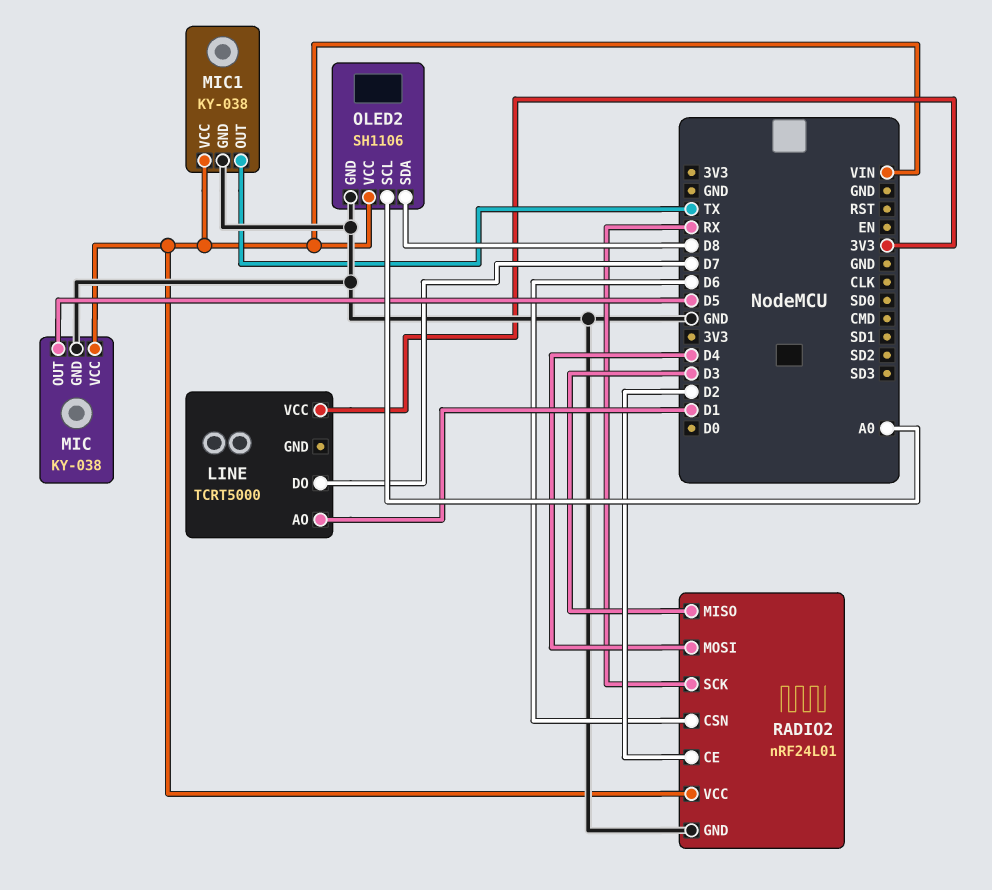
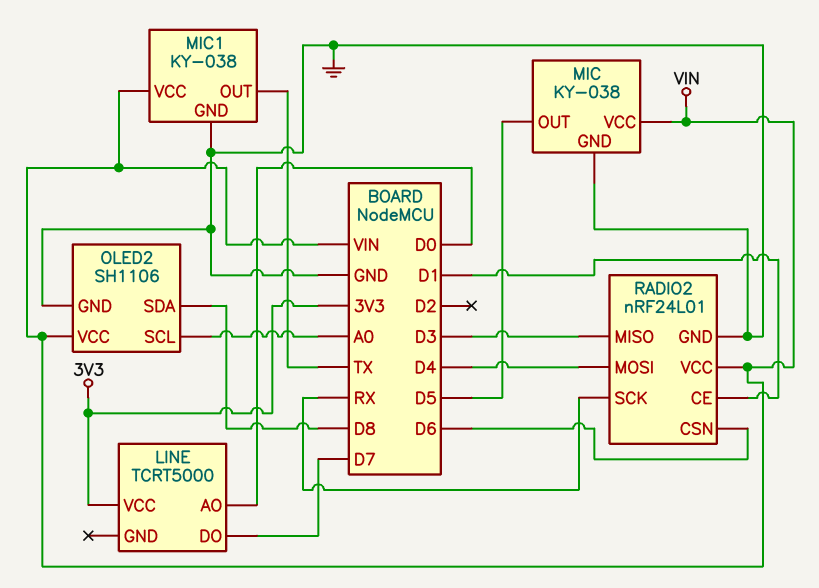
LINE pin AO: D1 -> D0
RADIO2 pin CE: D2 -> D1

